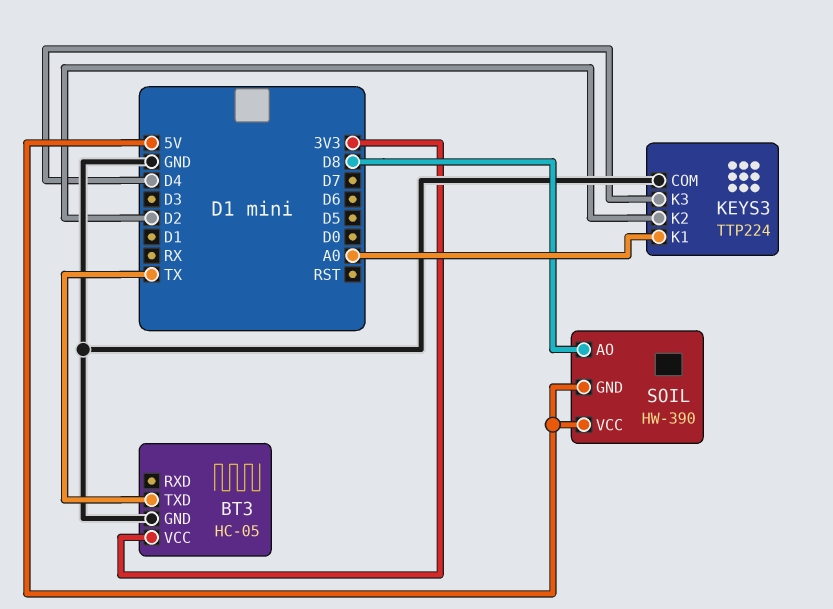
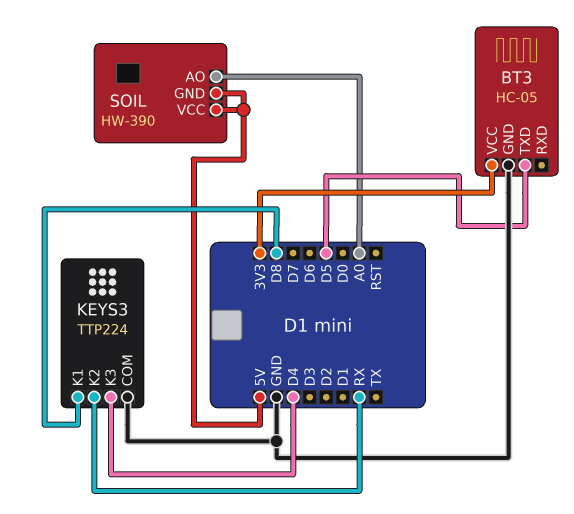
BT3 pin TXD: TX -> D5
KEYS3 pin K1: A0 -> D8
KEYS3 pin K2: D2 -> RX
SOIL pin AO: D8 -> A0

